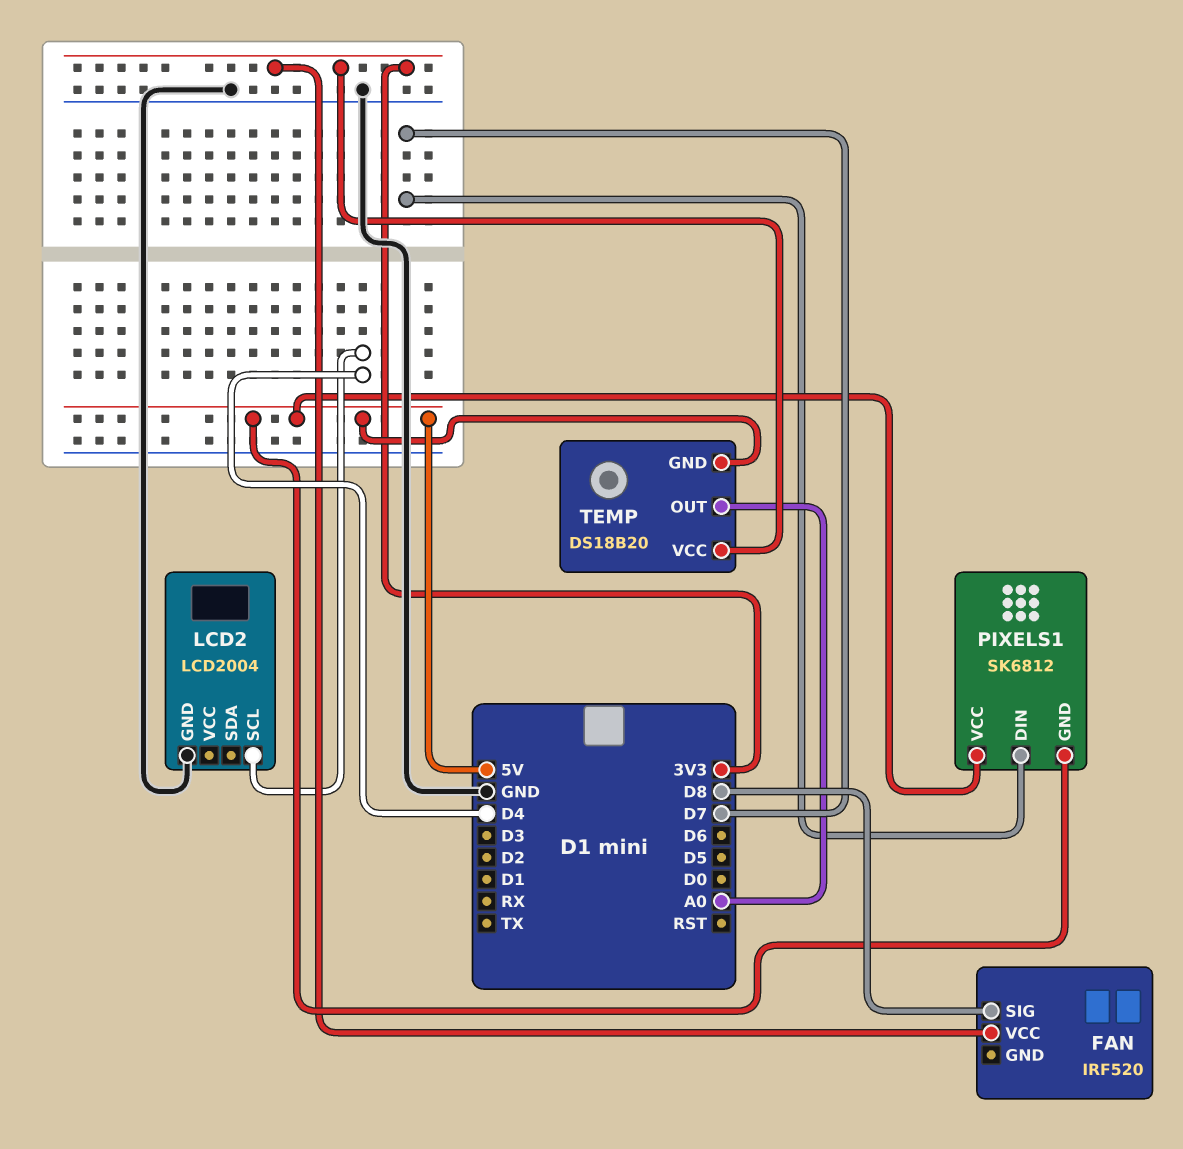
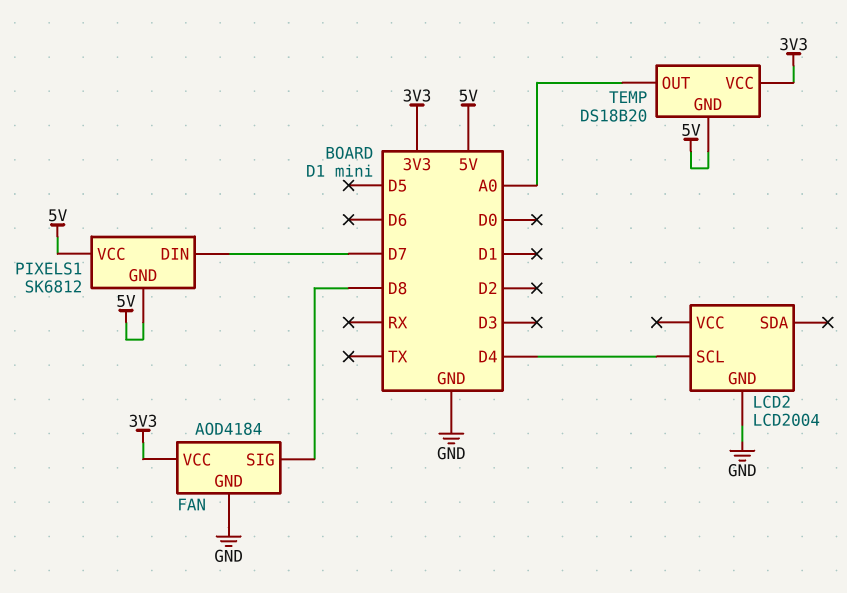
FAN: IRF520 -> AOD4184
FAN pin GND: none -> GND

